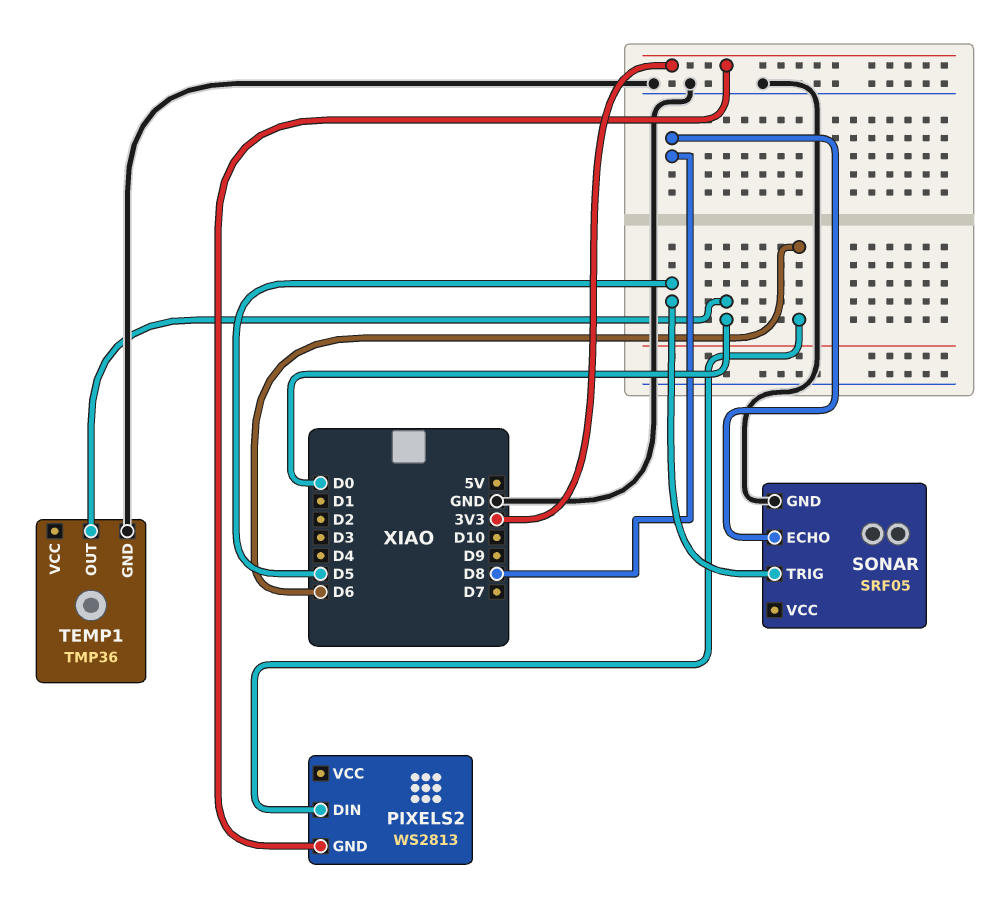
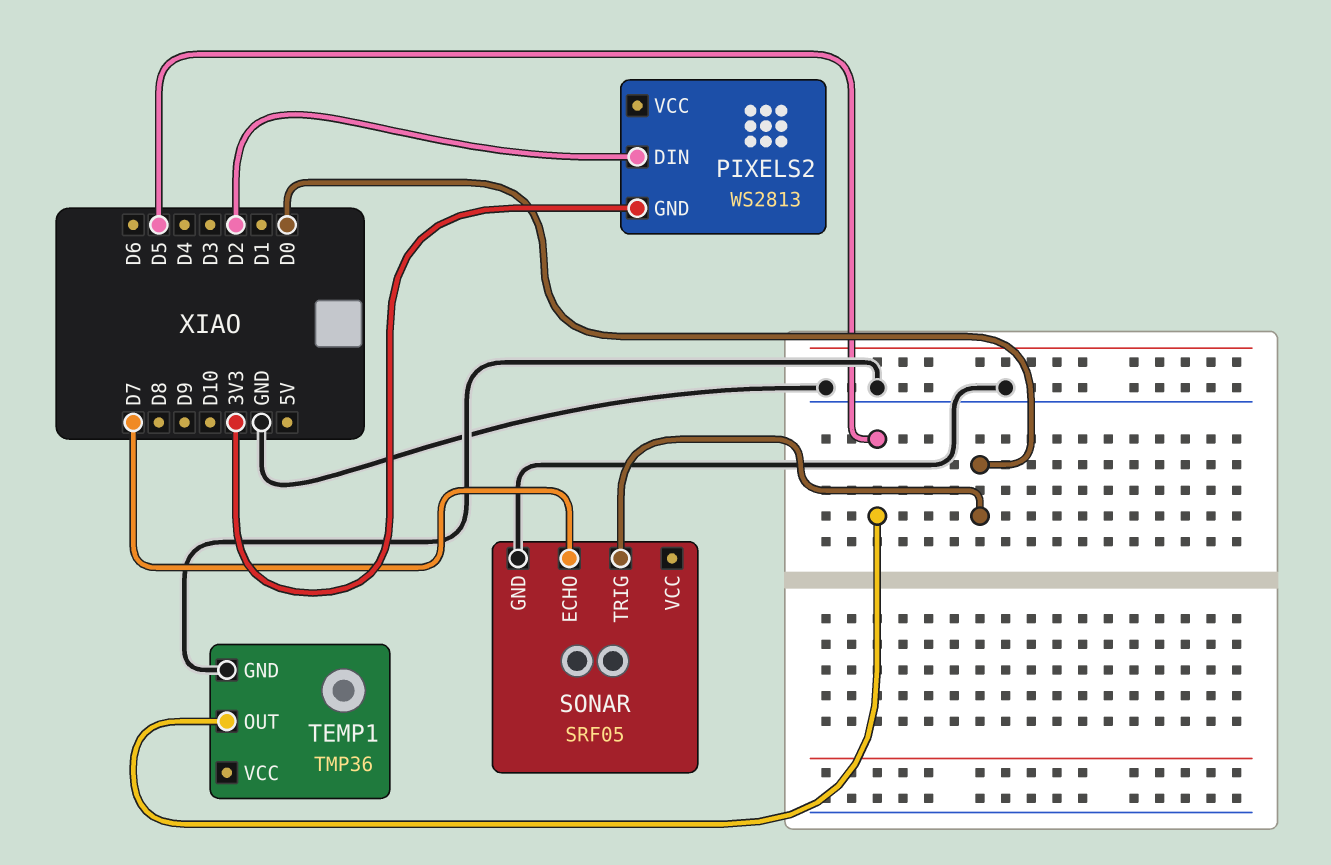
PIXELS2 pin DIN: D6 -> D2
SONAR pin ECHO: D8 -> D7
SONAR pin TRIG: D5 -> D0
TEMP1 pin OUT: D0 -> D5

